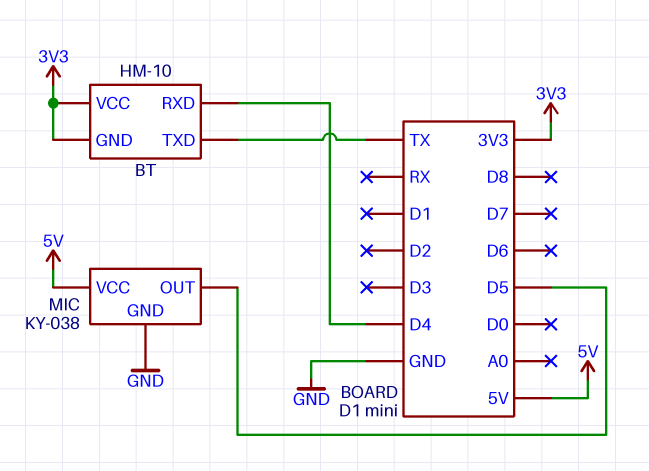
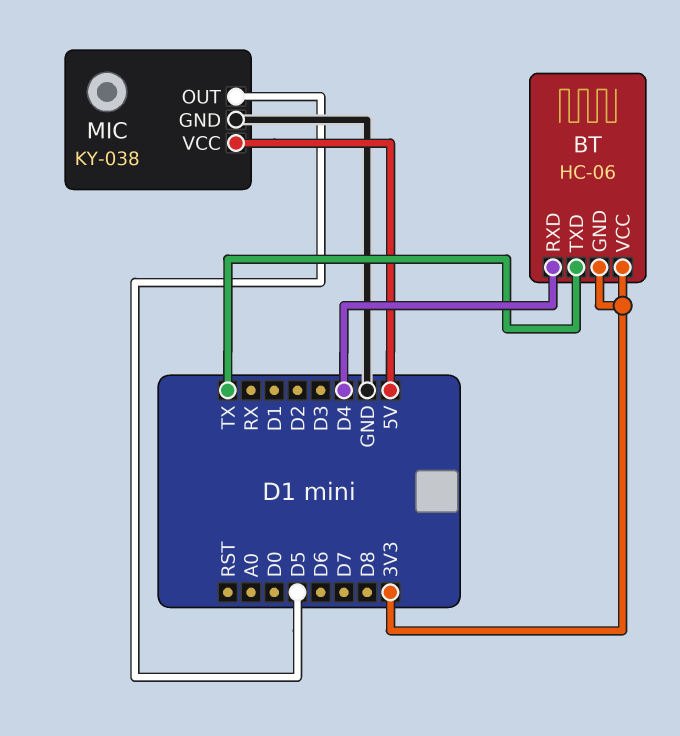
BT: HM-10 -> HC-06

